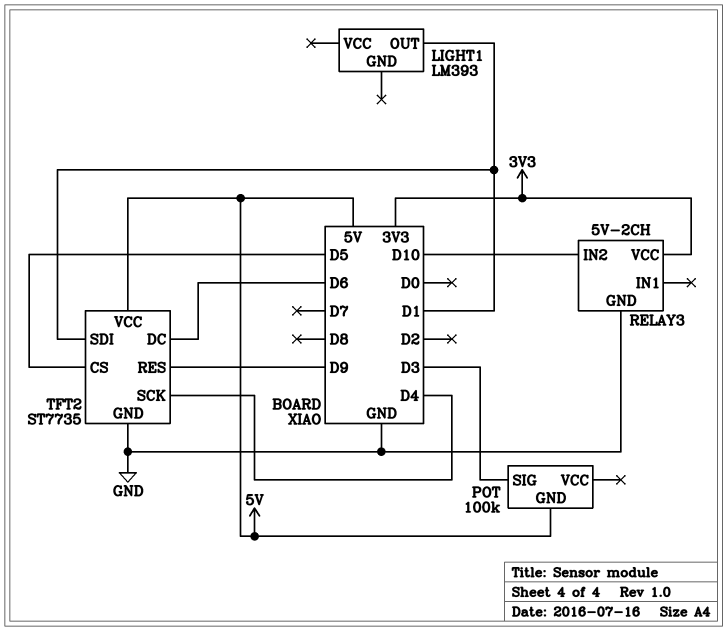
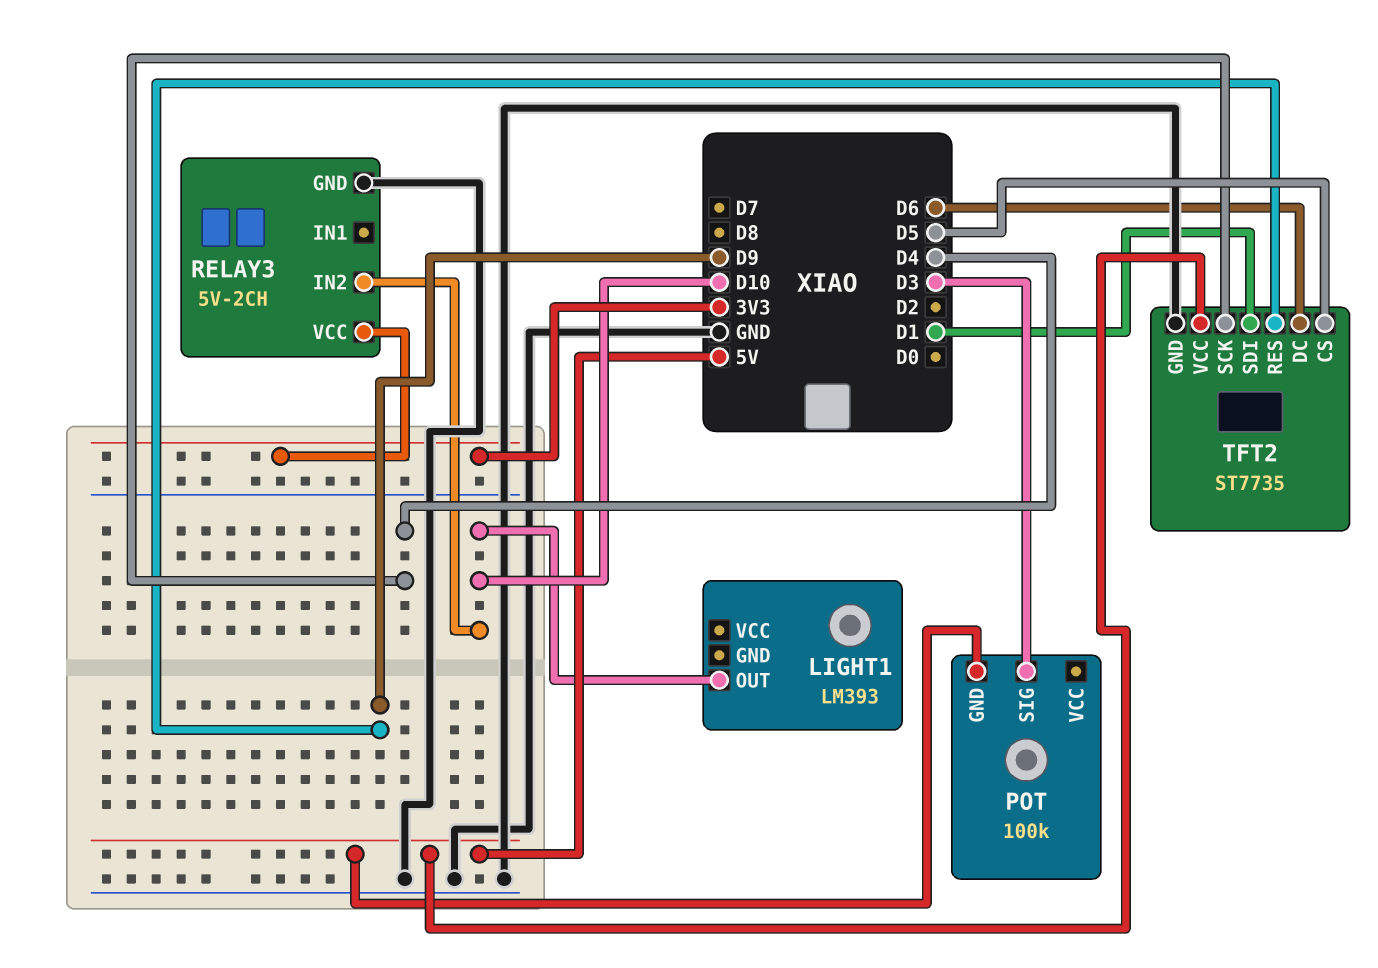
LIGHT1 pin OUT: D1 -> D10

